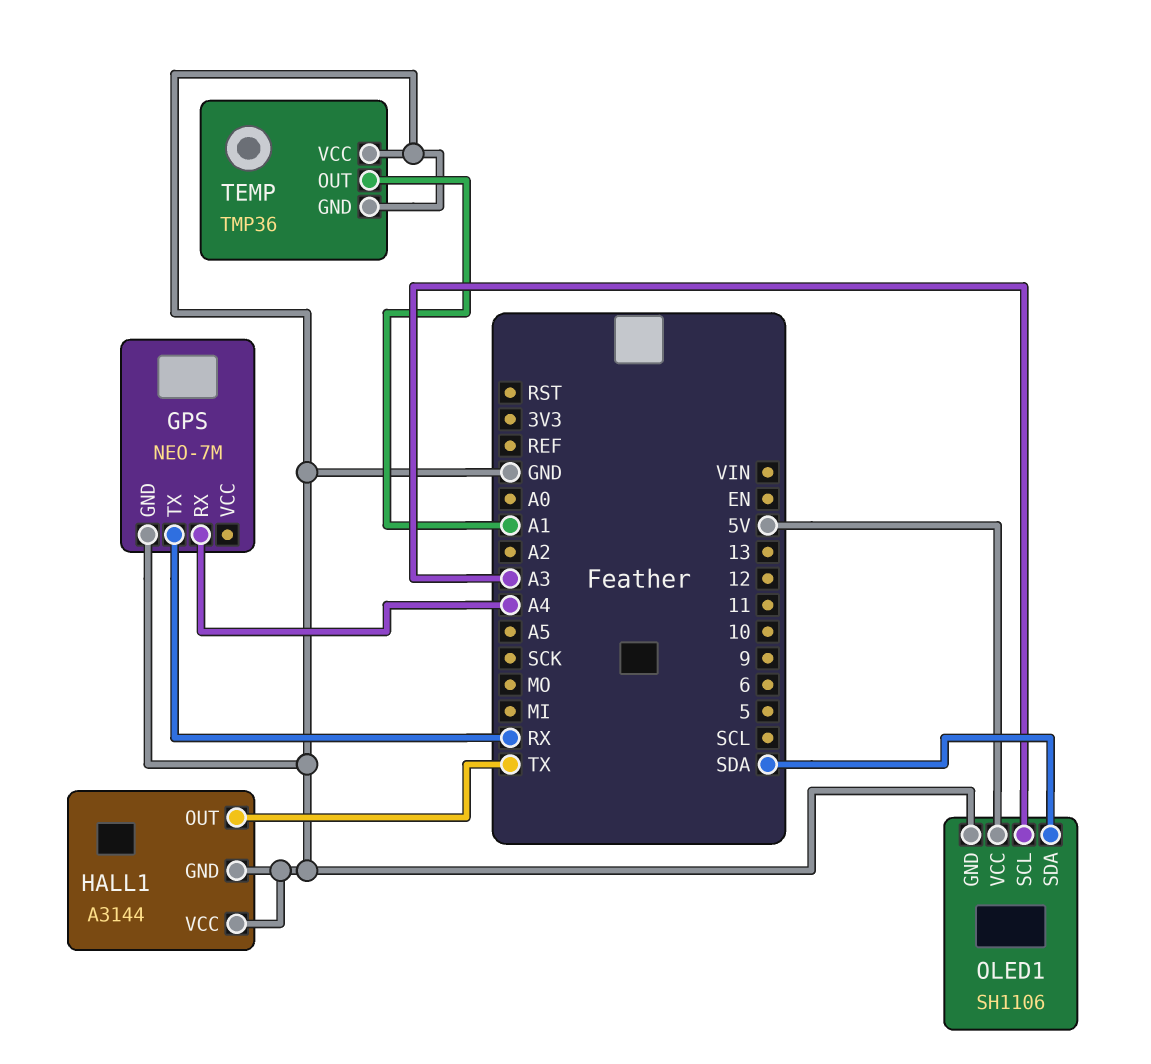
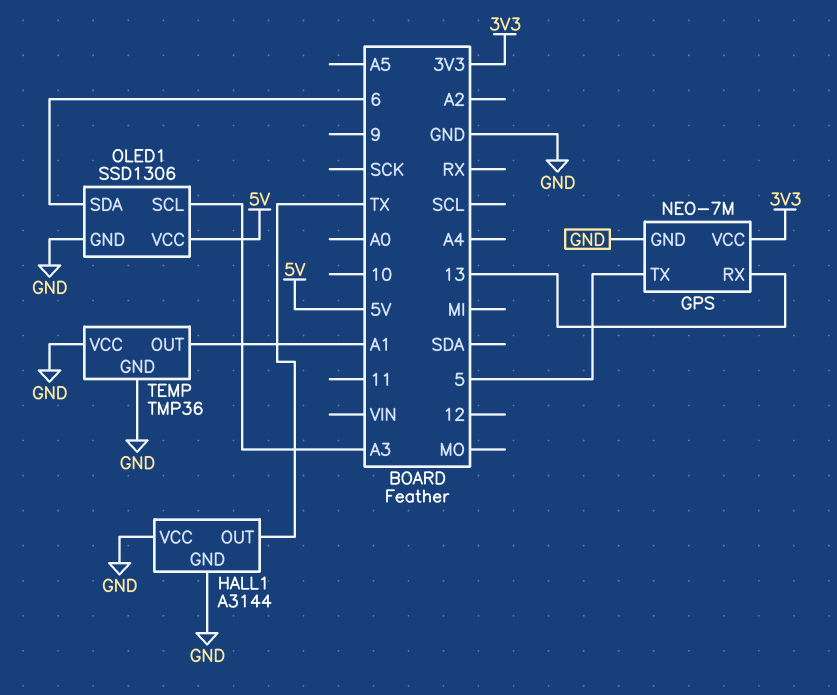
GPS pin RX: A4 -> 13
GPS pin TX: RX -> 5
GPS pin VCC: none -> 3V3
OLED1: SH1106 -> SSD1306
OLED1 pin SDA: SDA -> 6

